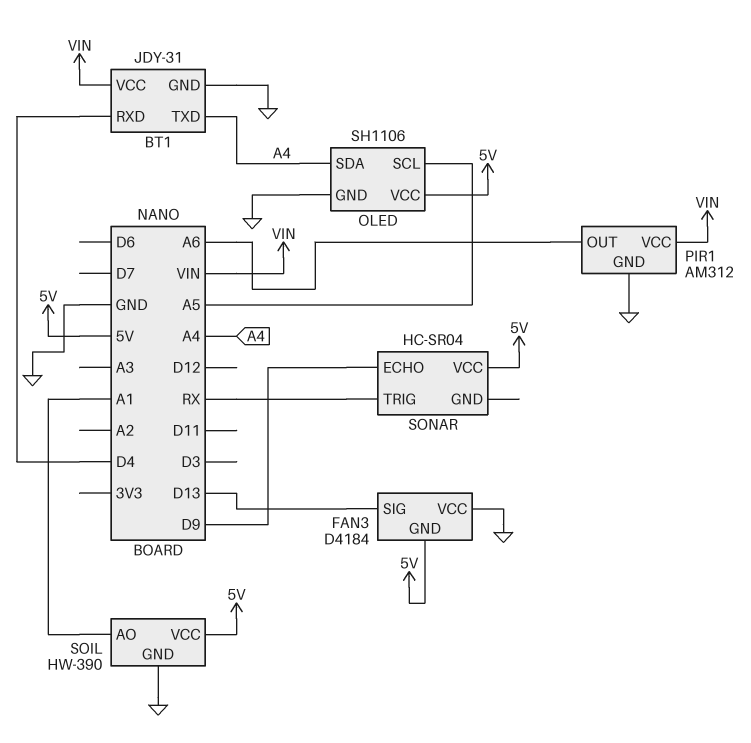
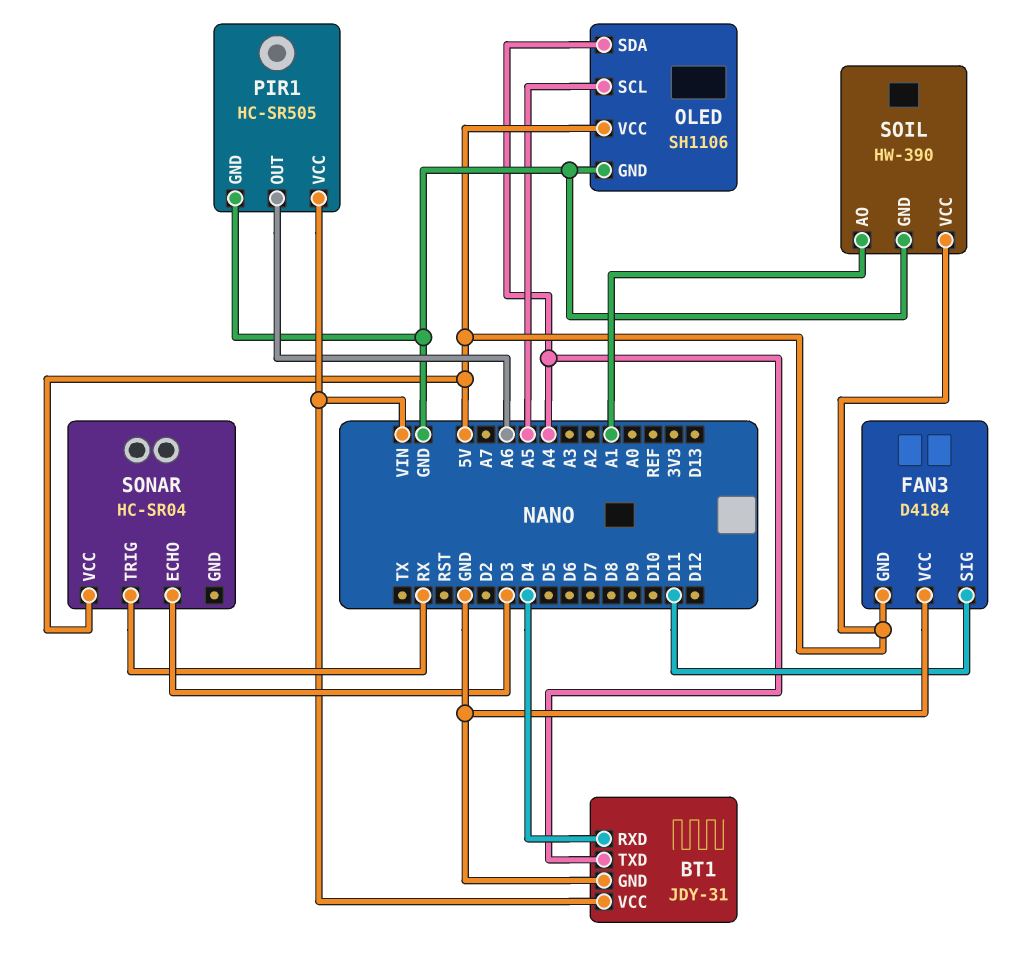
FAN3 pin SIG: D13 -> D11
PIR1: AM312 -> HC-SR505
SONAR pin ECHO: D9 -> D3

